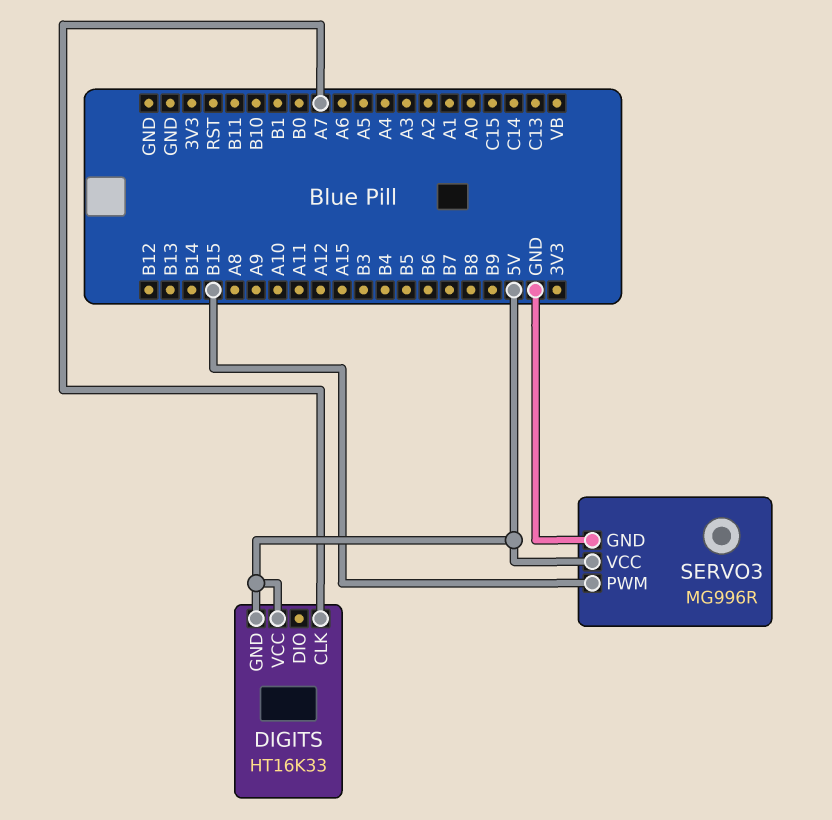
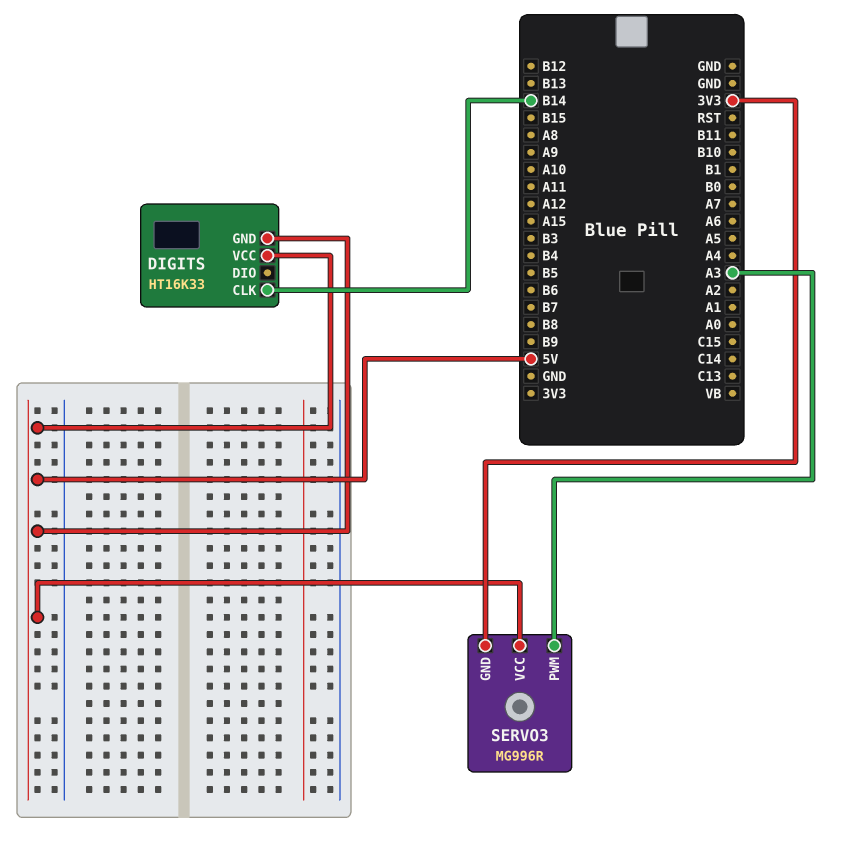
DIGITS pin CLK: A7 -> B14
SERVO3 pin GND: GND -> 3V3
SERVO3 pin PWM: B15 -> A3

